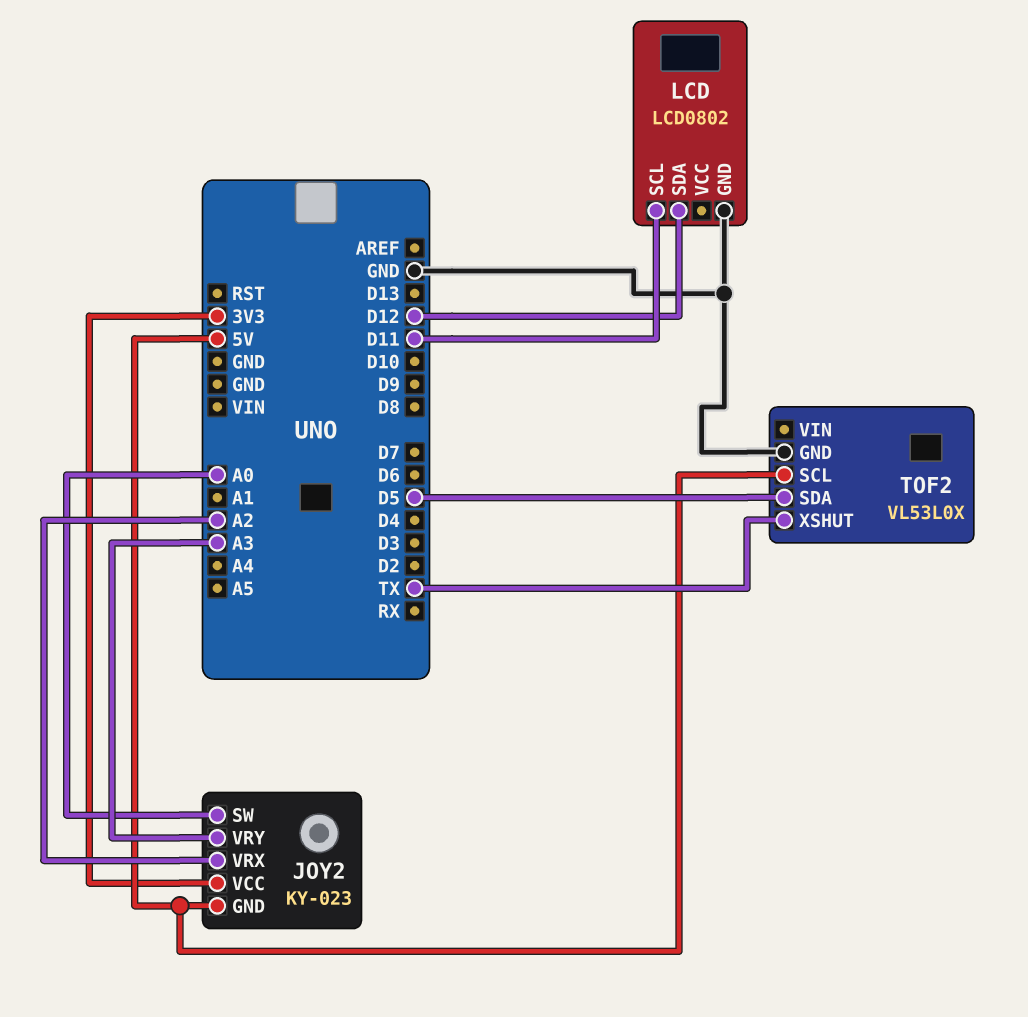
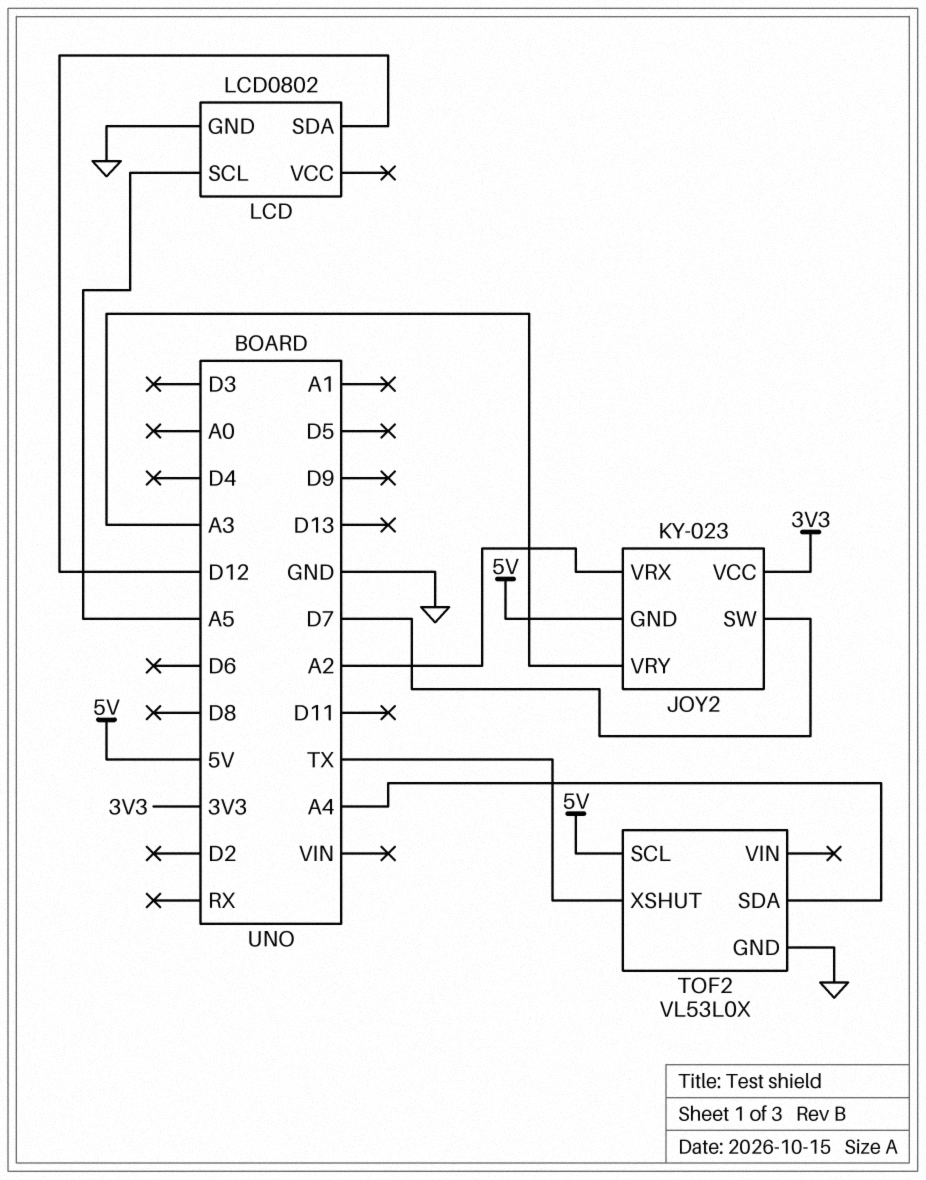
JOY2 pin SW: A0 -> D7
LCD pin SCL: D11 -> A5
TOF2 pin SDA: D5 -> A4

